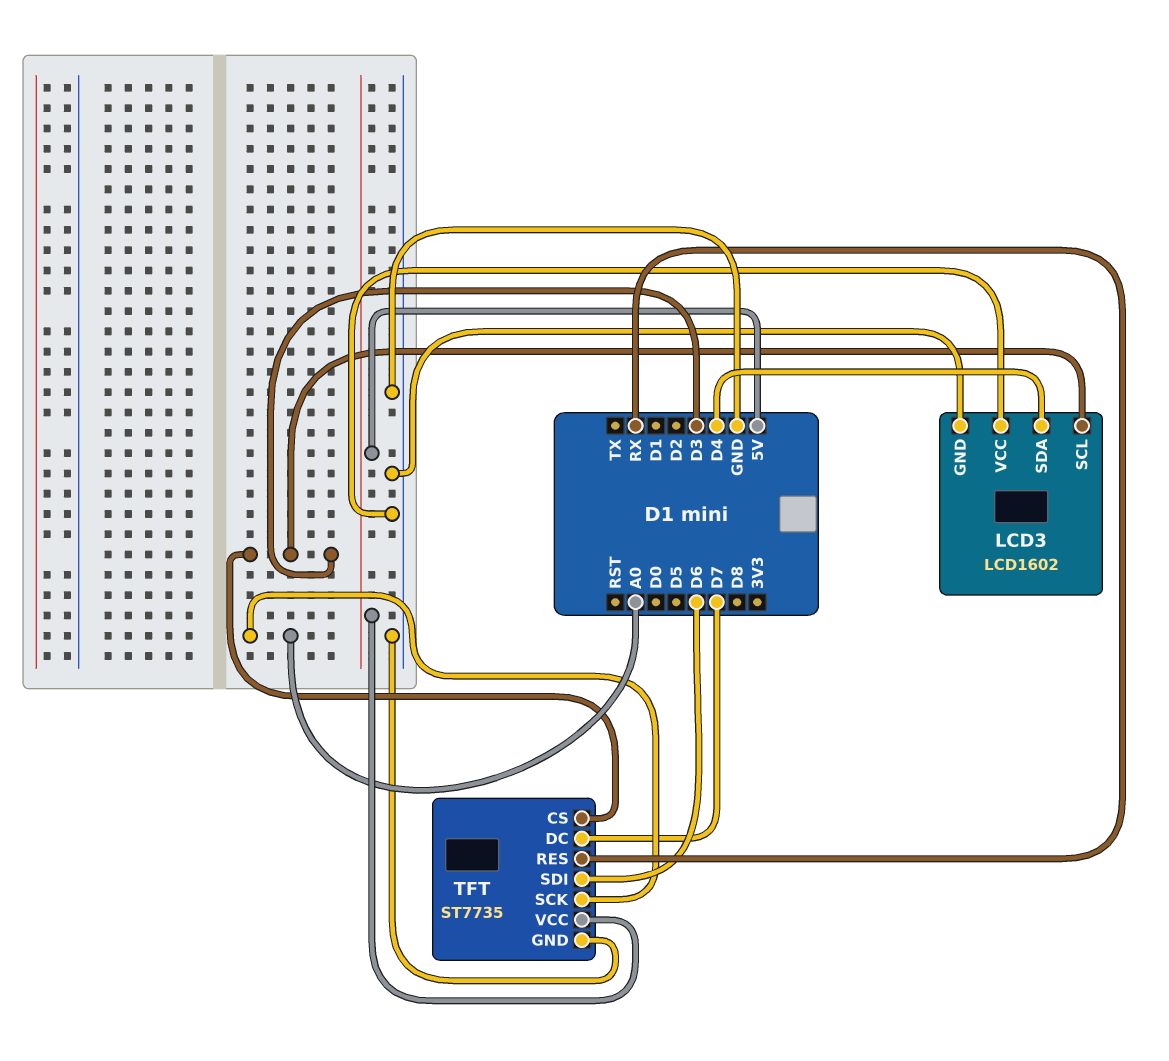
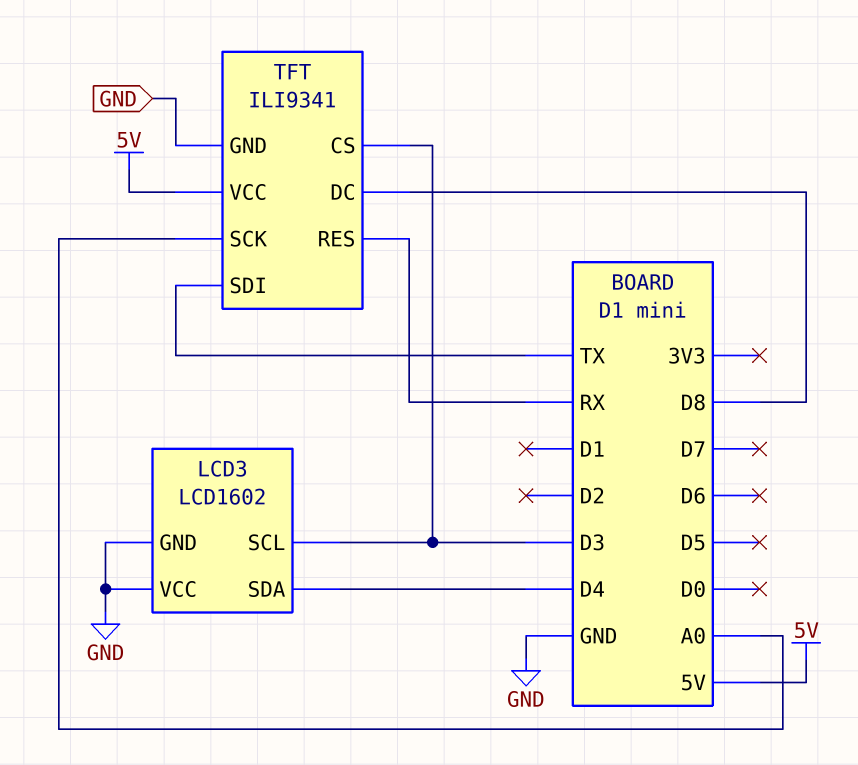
TFT: ST7735 -> ILI9341
TFT pin DC: D7 -> D8
TFT pin SDI: D6 -> TX

